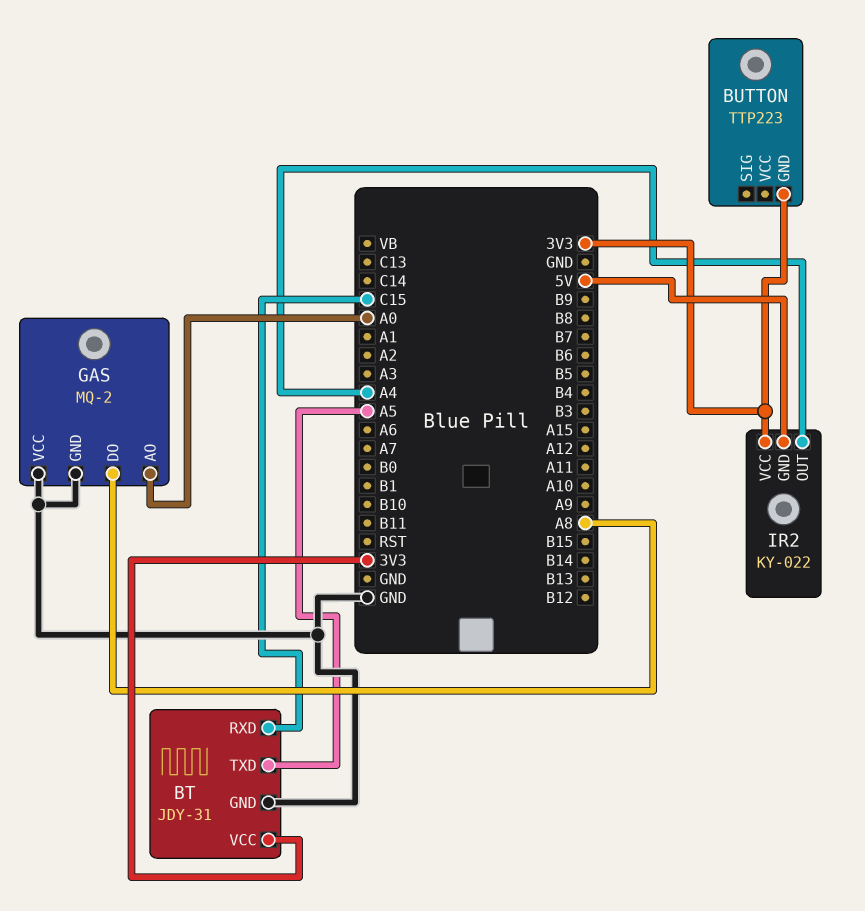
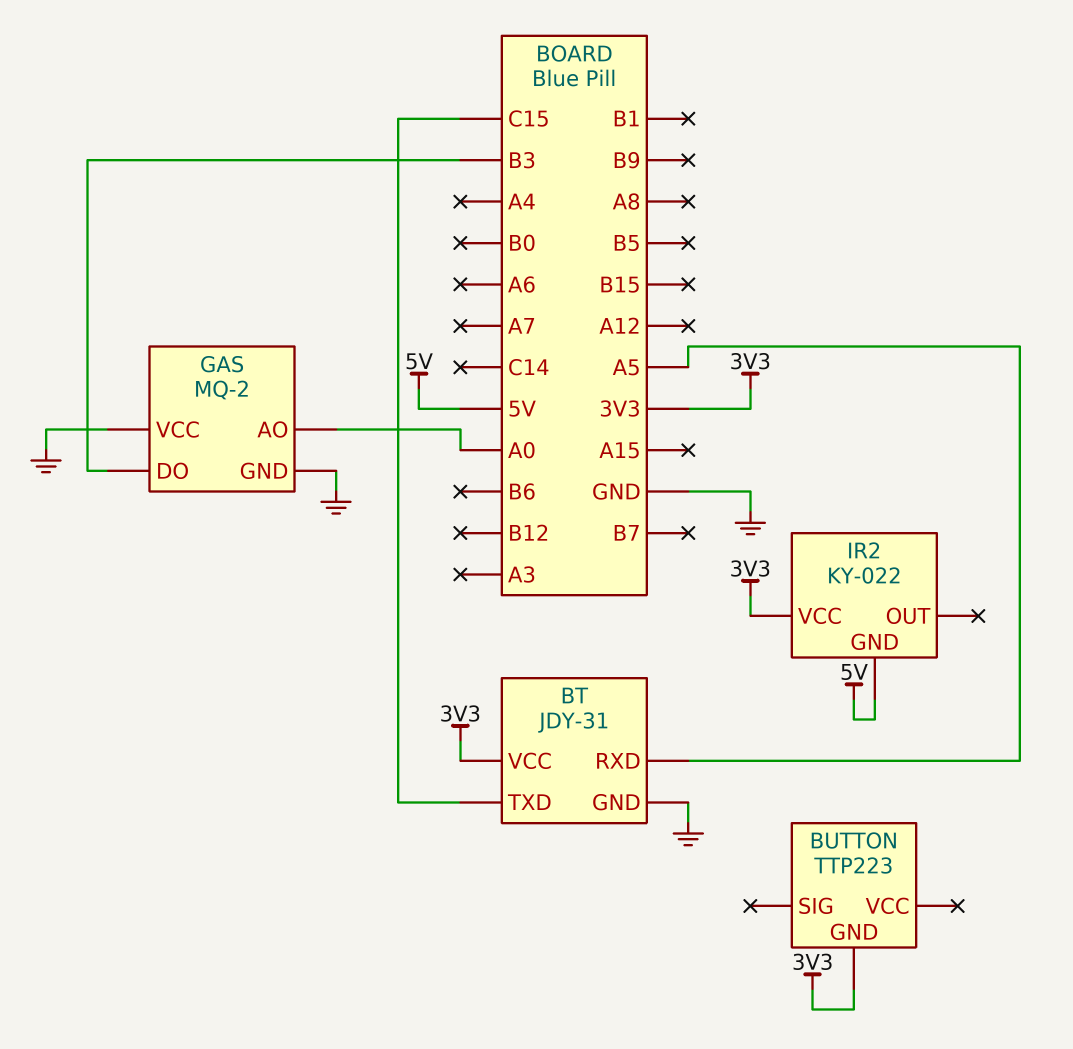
BT pin RXD: C15 -> A5
BT pin TXD: A5 -> C15
GAS pin DO: A8 -> B3
IR2 pin OUT: A4 -> none

